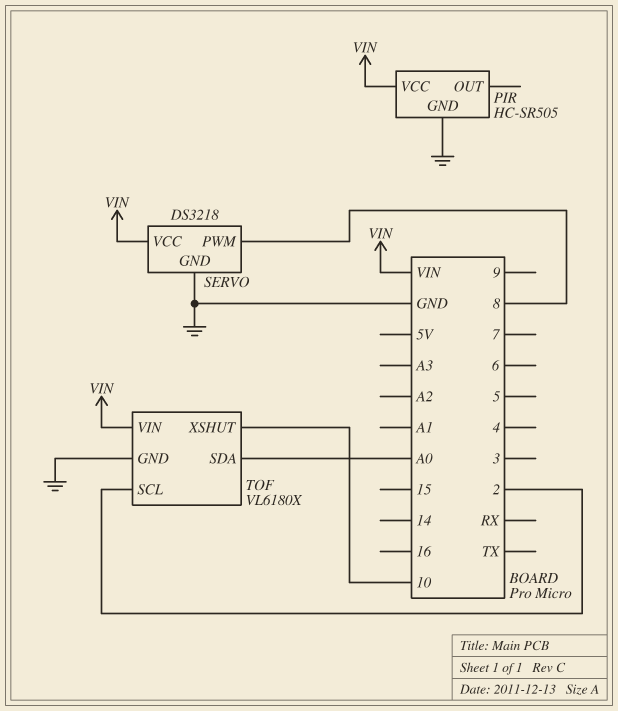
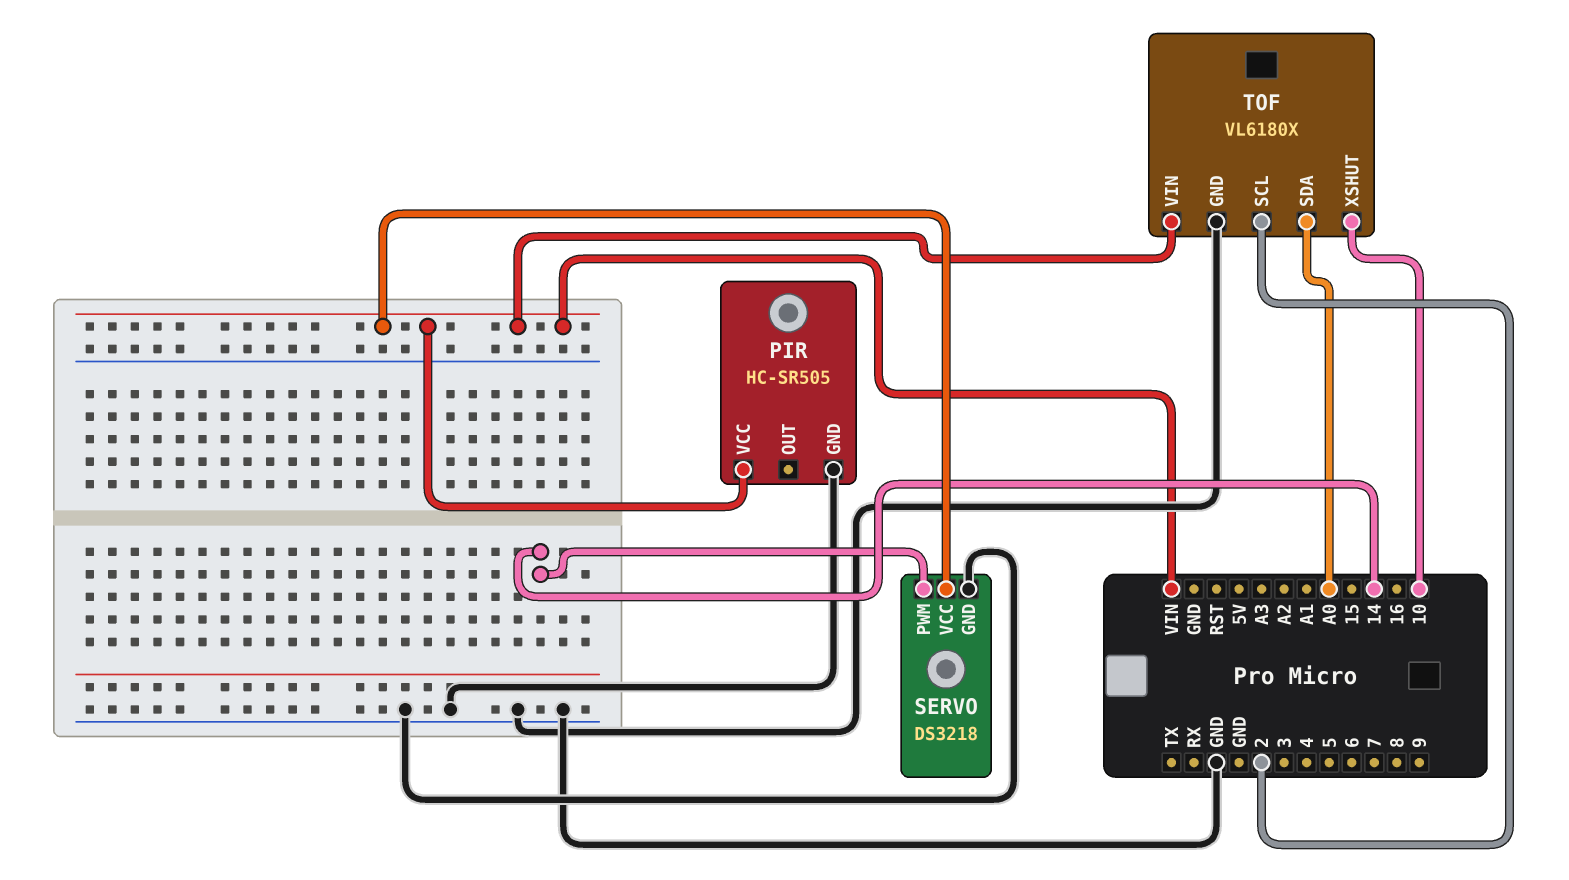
SERVO pin PWM: 8 -> 14

